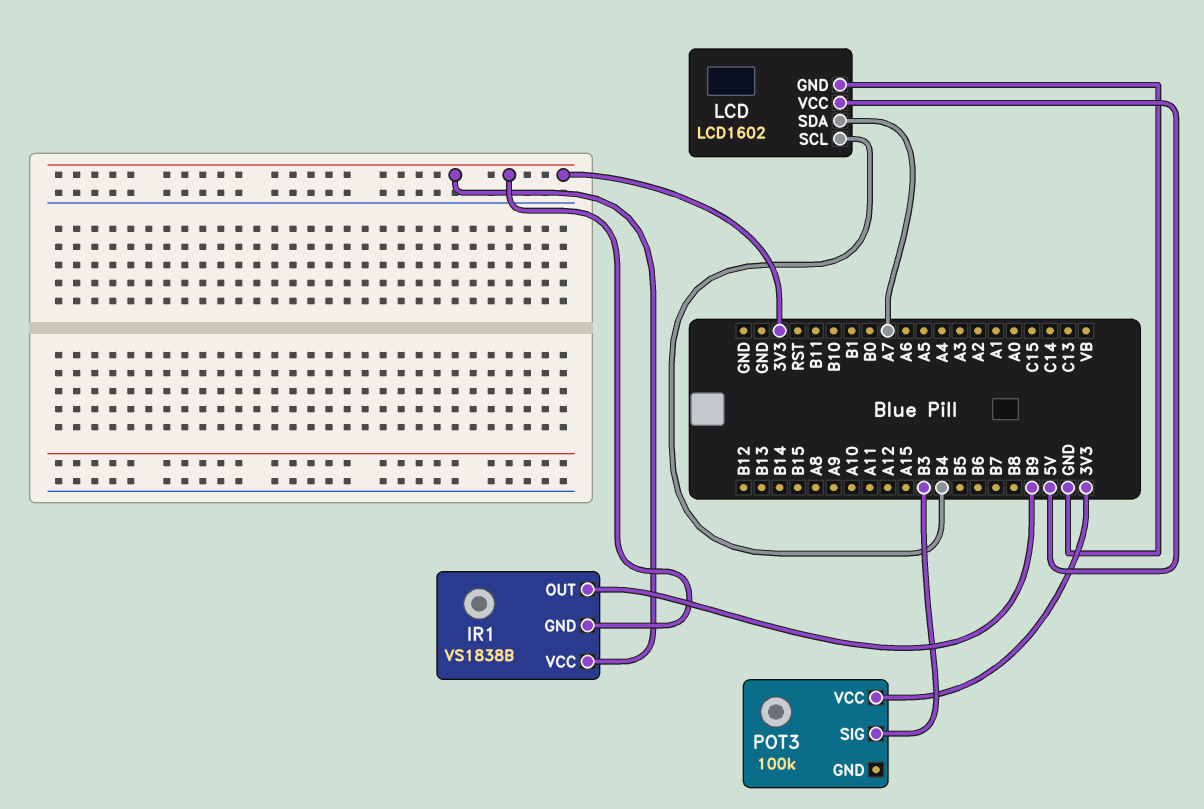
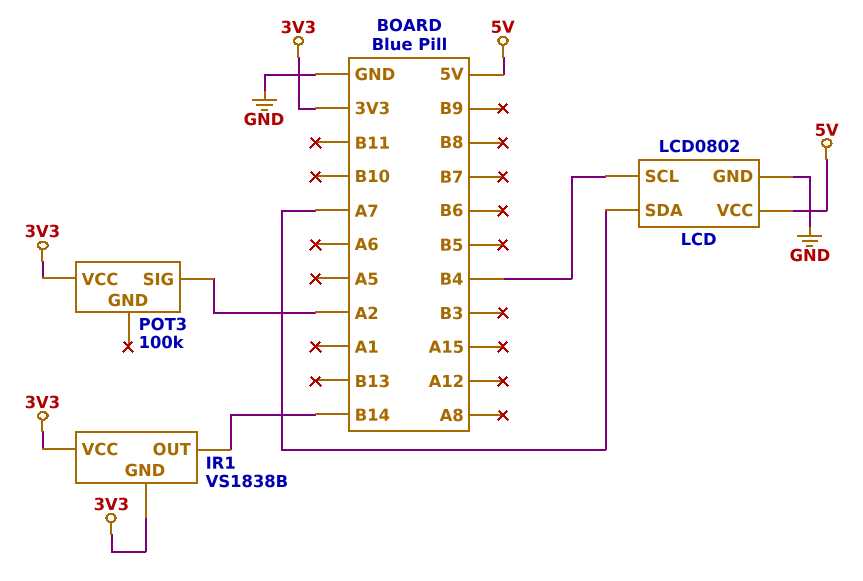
IR1 pin OUT: B9 -> B14
LCD: LCD1602 -> LCD0802
POT3 pin SIG: B3 -> A2

